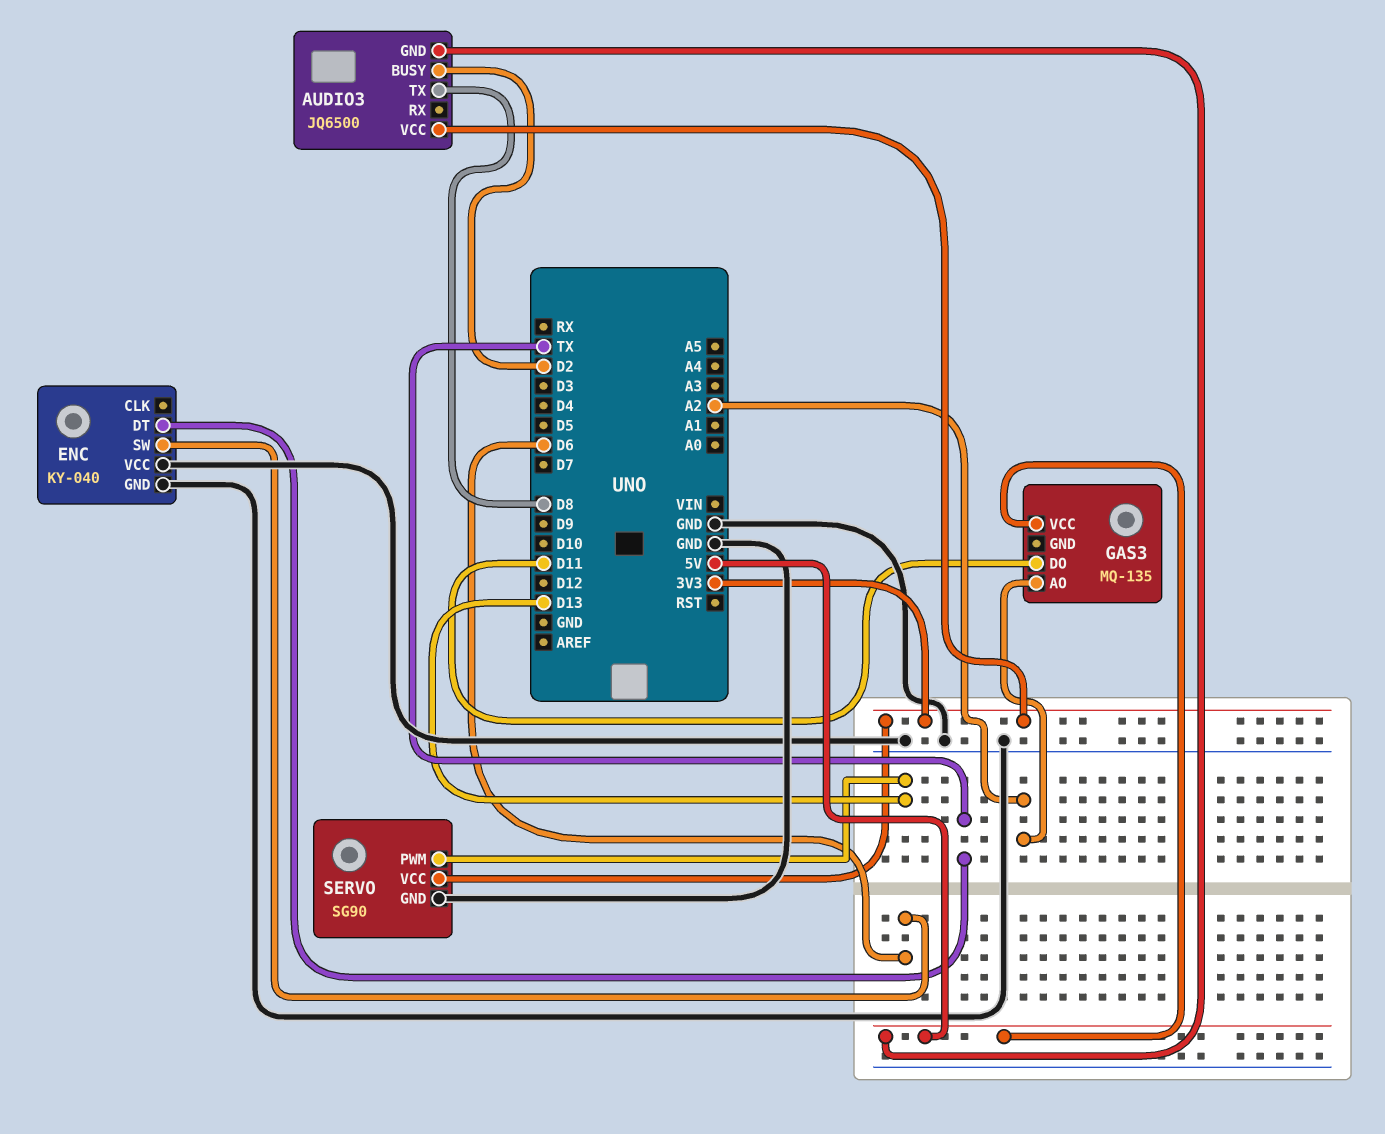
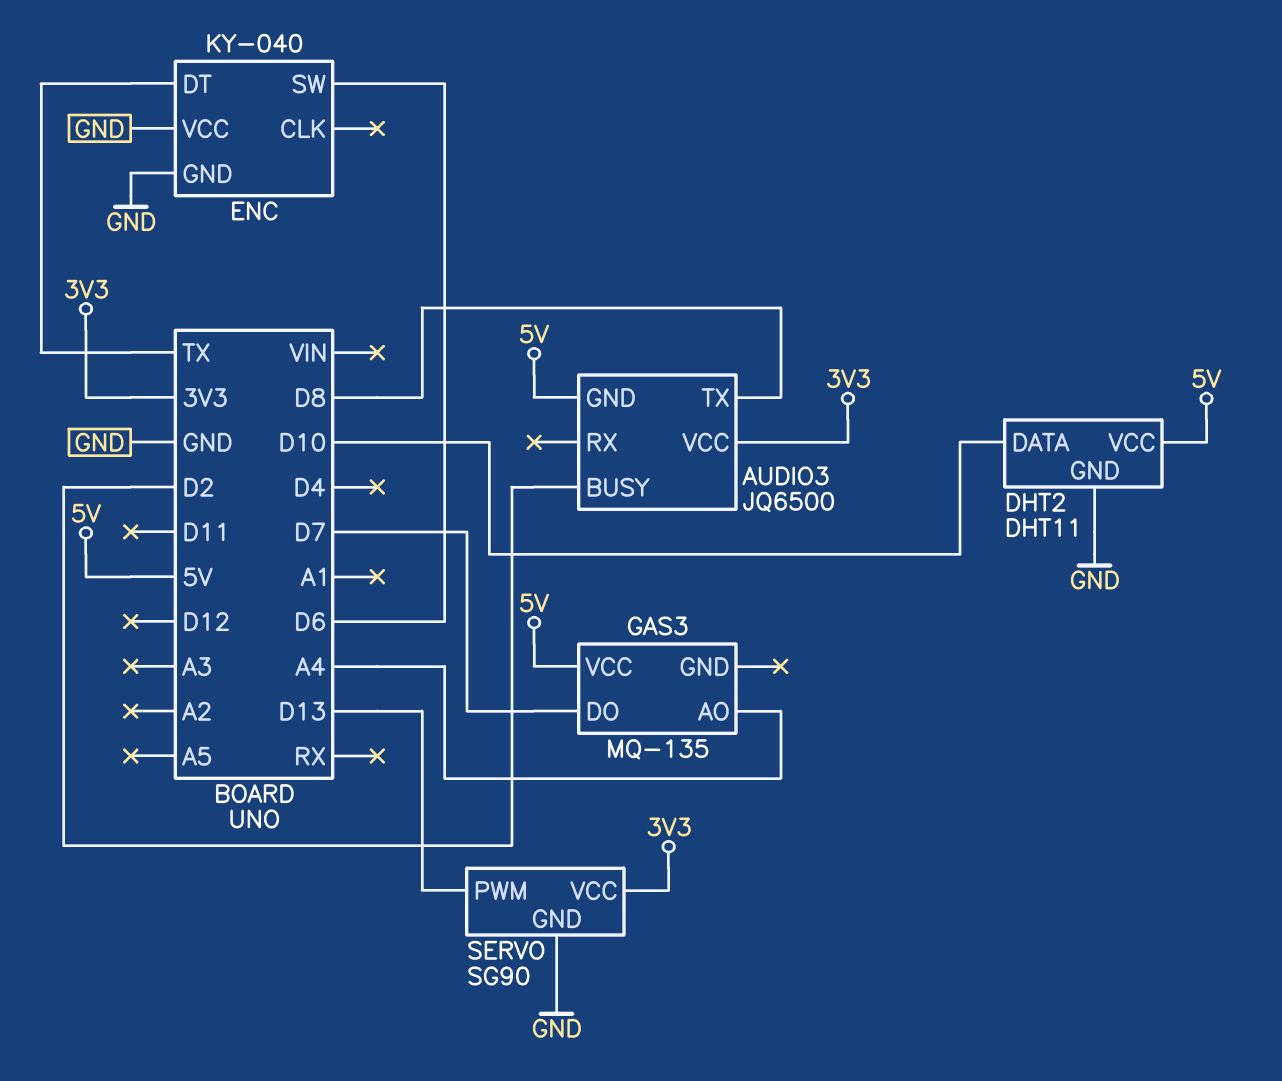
DHT2: none -> DHT11
DHT2 pin DATA: none -> D10
DHT2 pin GND: none -> GND
DHT2 pin VCC: none -> 5V
GAS3 pin AO: A2 -> A4
GAS3 pin DO: D11 -> D7

